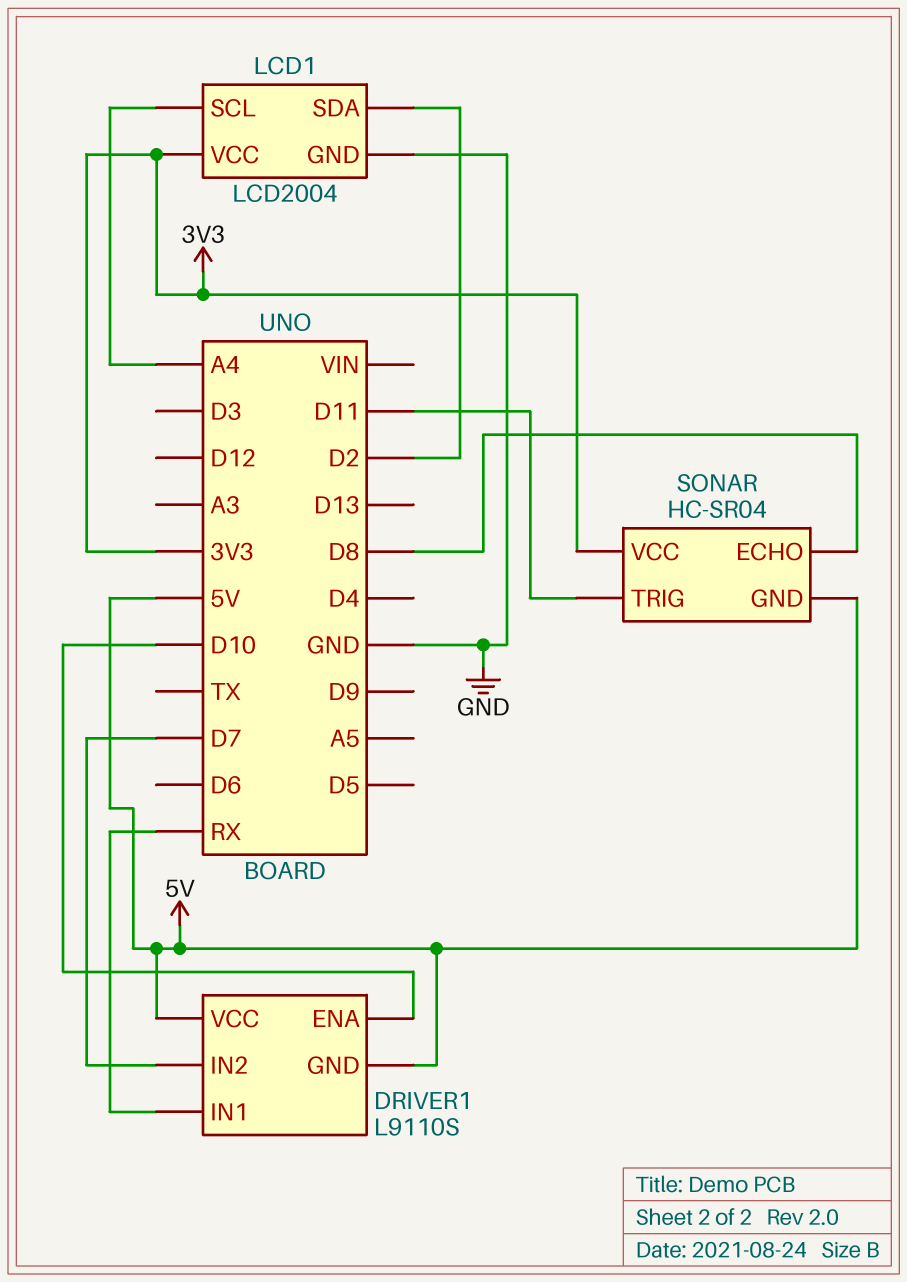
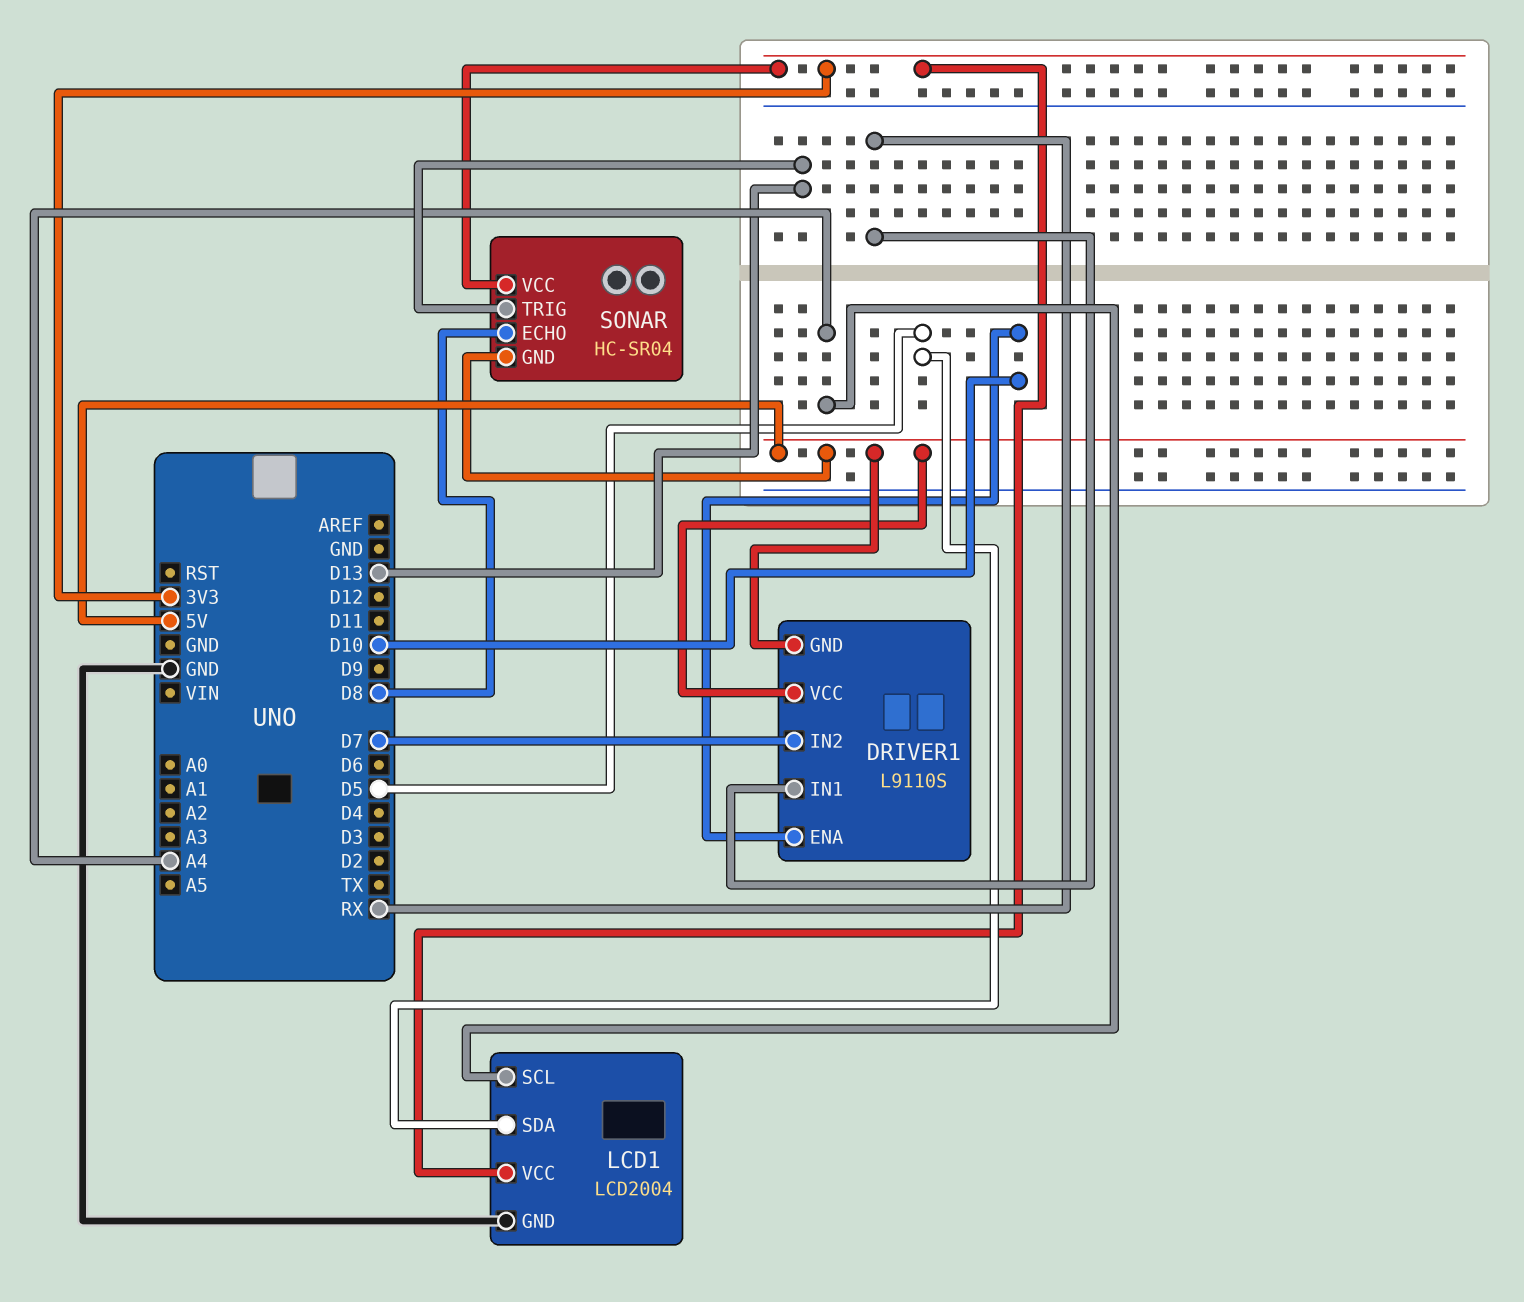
LCD1 pin SDA: D2 -> D5
SONAR pin TRIG: D11 -> D13

